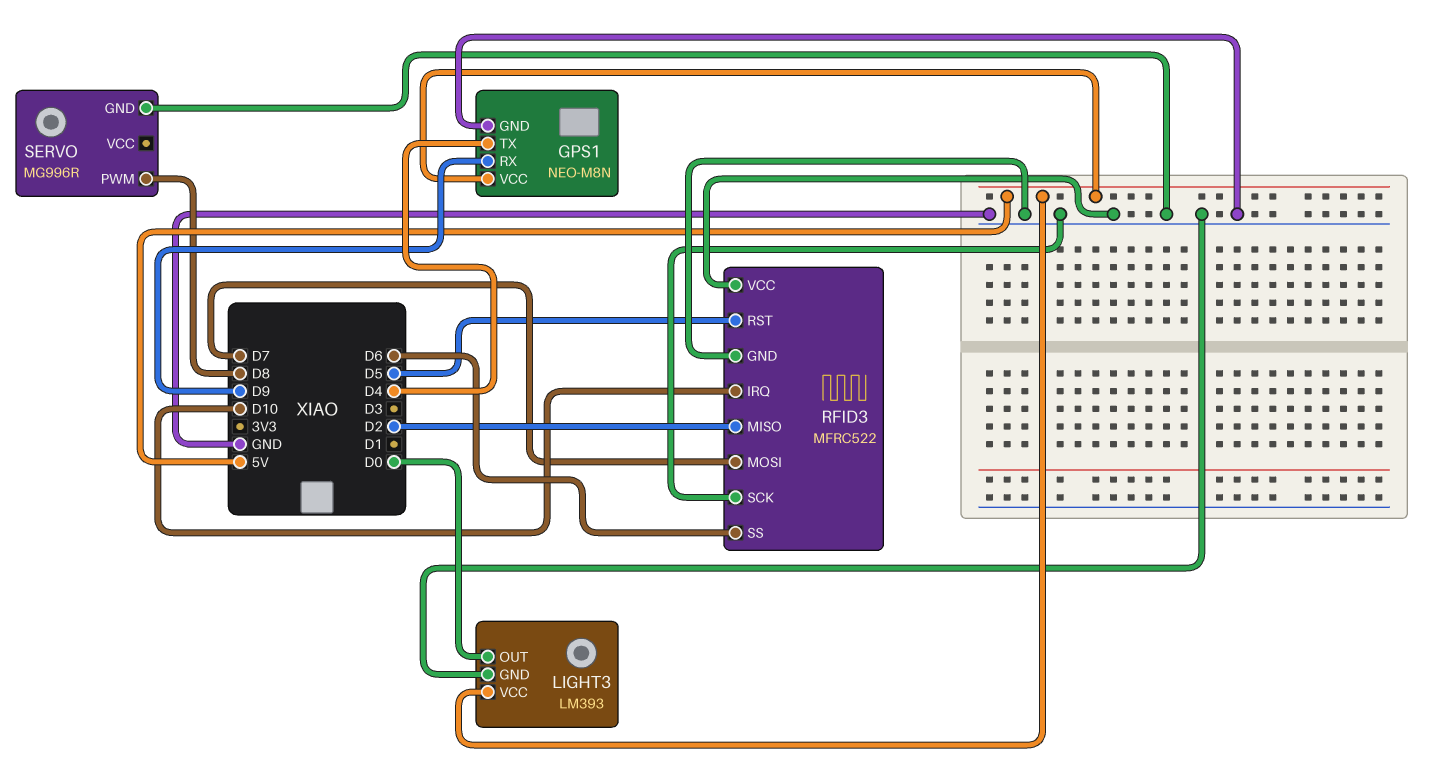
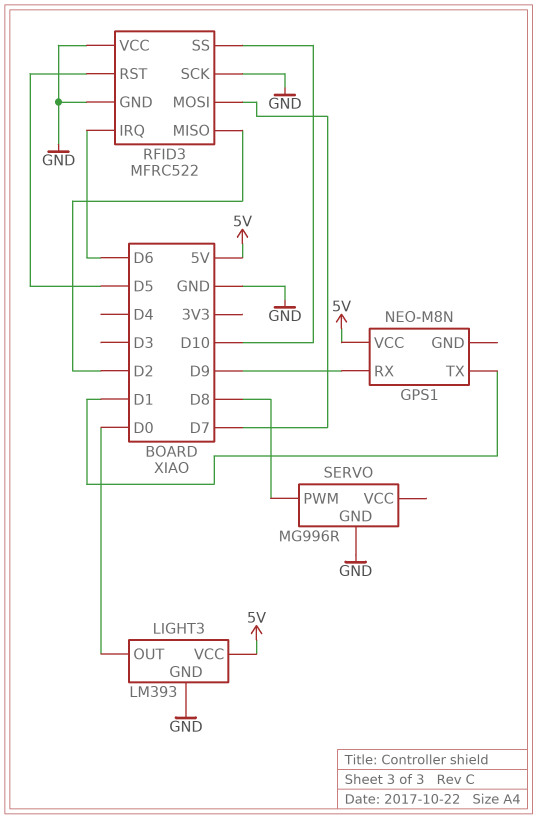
GPS1 pin GND: GND -> none
GPS1 pin TX: D4 -> D1
RFID3 pin IRQ: D10 -> D6
RFID3 pin SS: D6 -> D10

